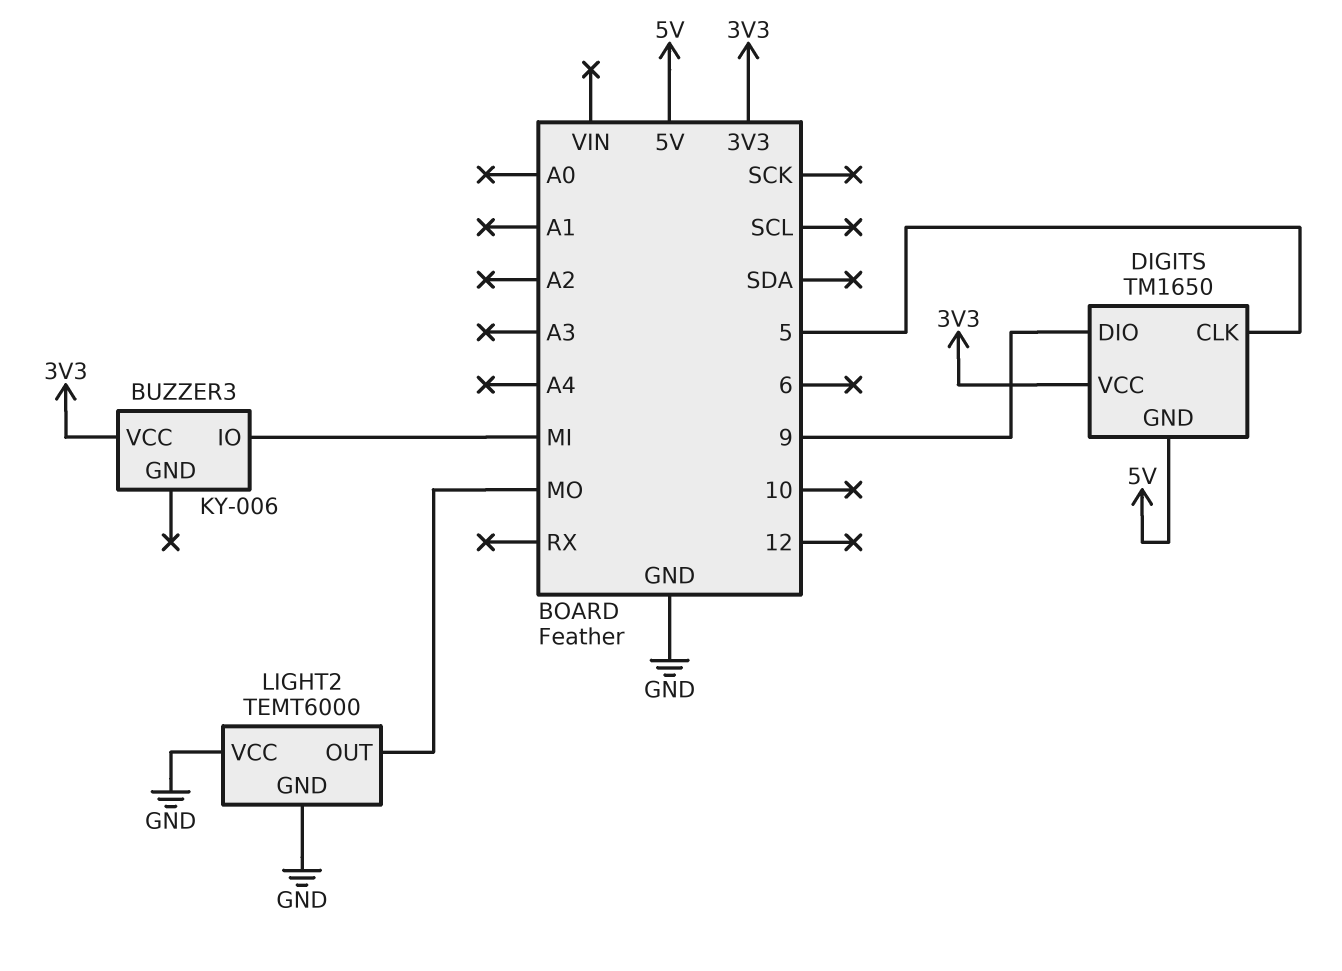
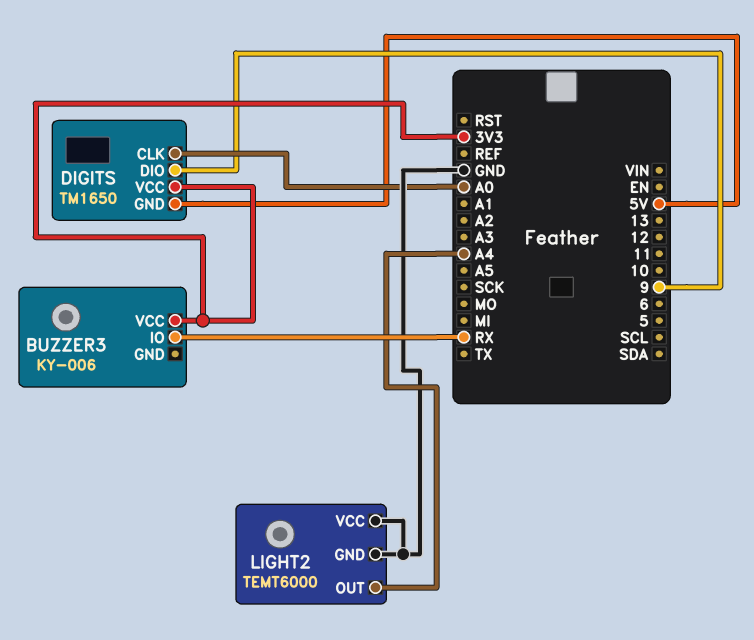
BUZZER3 pin IO: MI -> RX
DIGITS pin CLK: 5 -> A0
LIGHT2 pin OUT: MO -> A4

